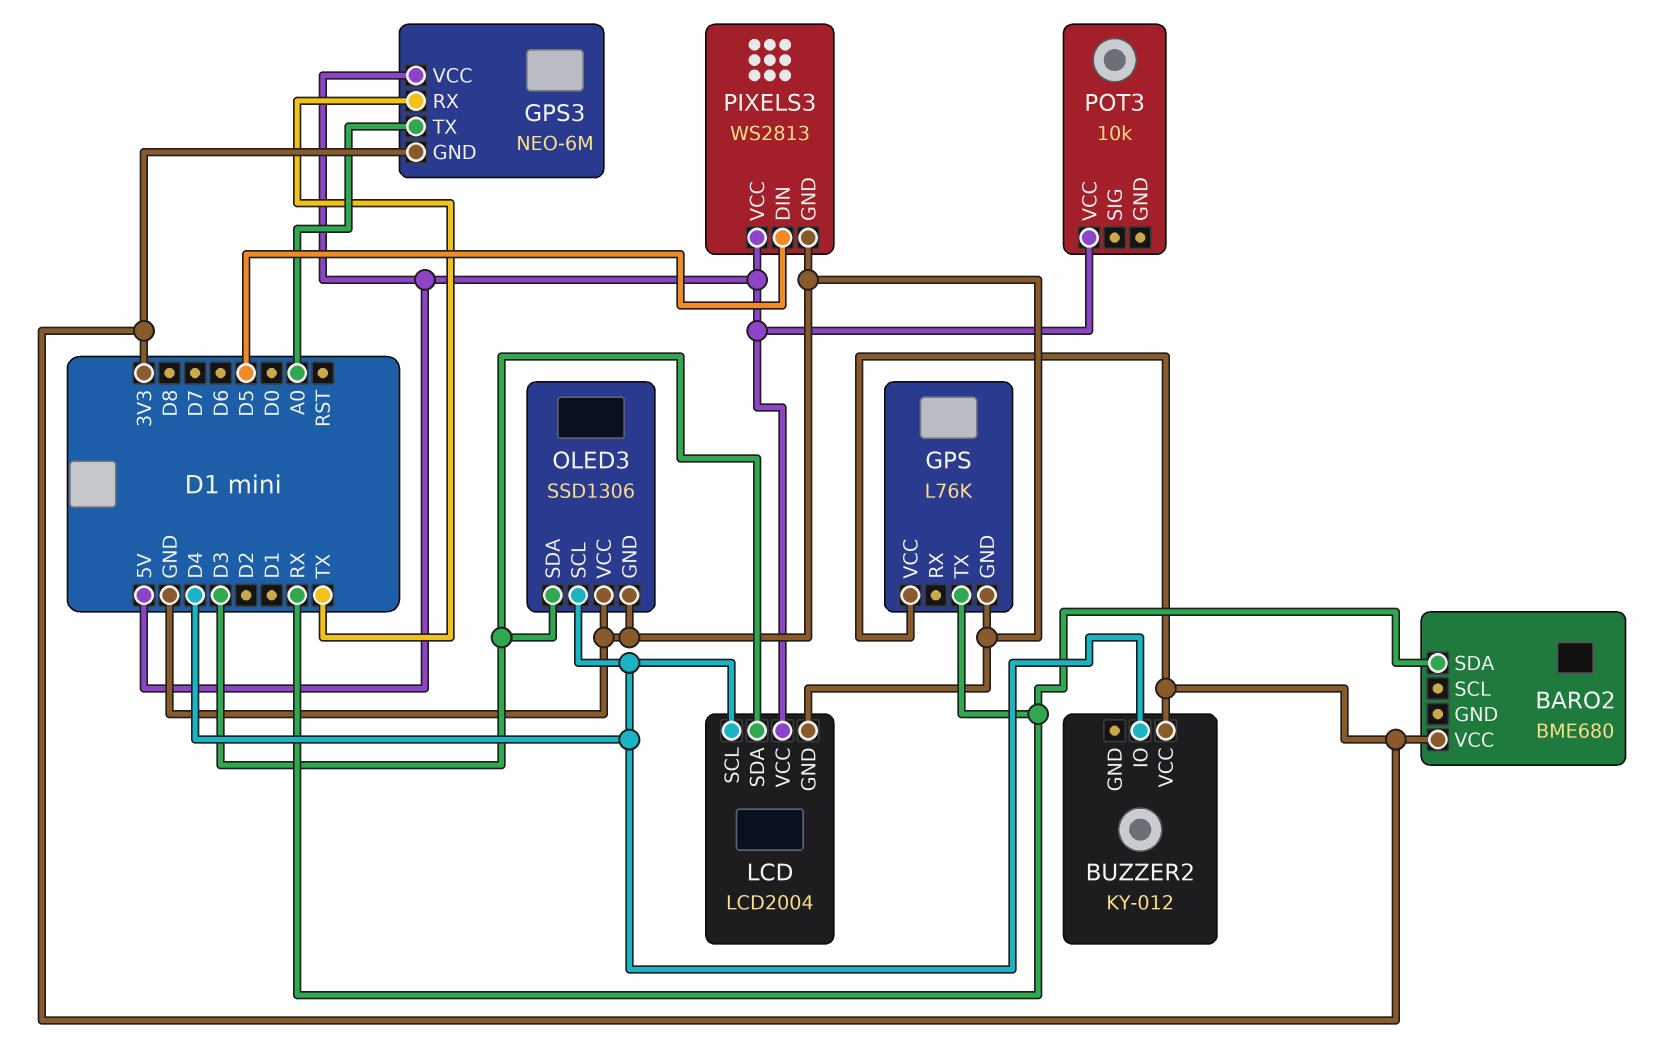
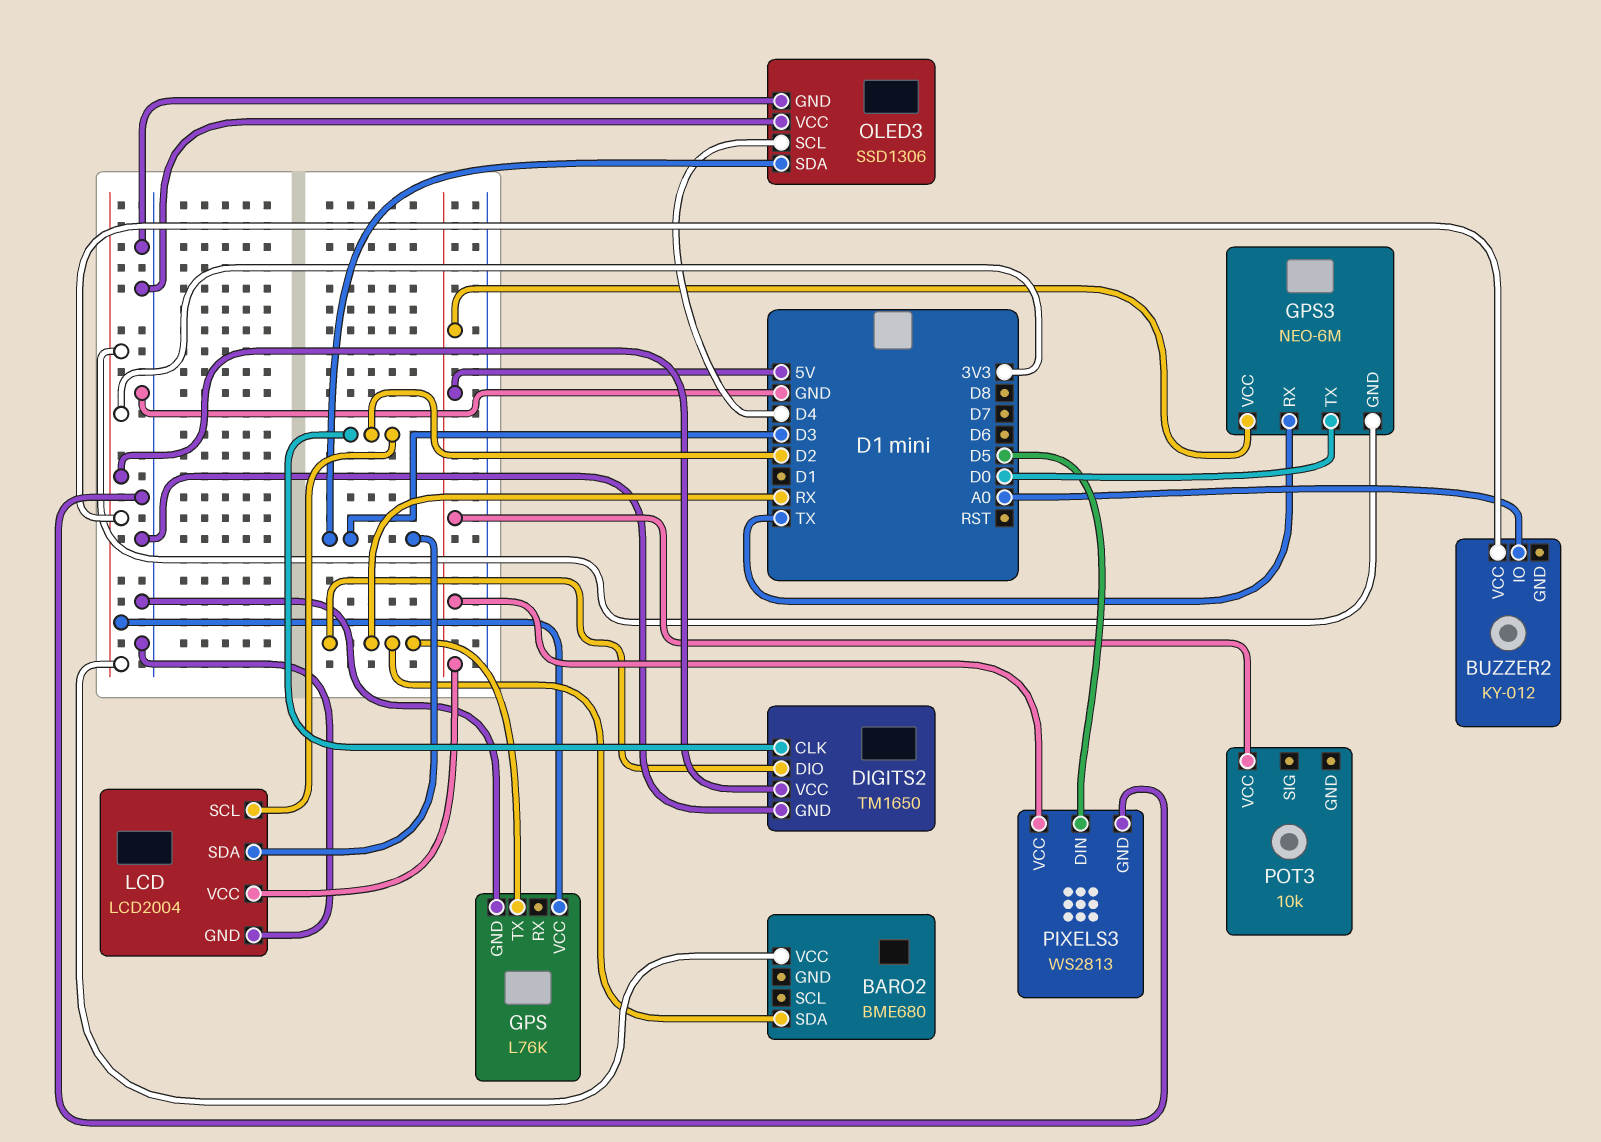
BUZZER2 pin IO: D4 -> A0
DIGITS2: none -> TM1650
DIGITS2 pin CLK: none -> D2
DIGITS2 pin DIO: none -> RX
DIGITS2 pin GND: none -> GND
DIGITS2 pin VCC: none -> 3V3
GPS3 pin TX: A0 -> D0
LCD pin SCL: D4 -> D2

